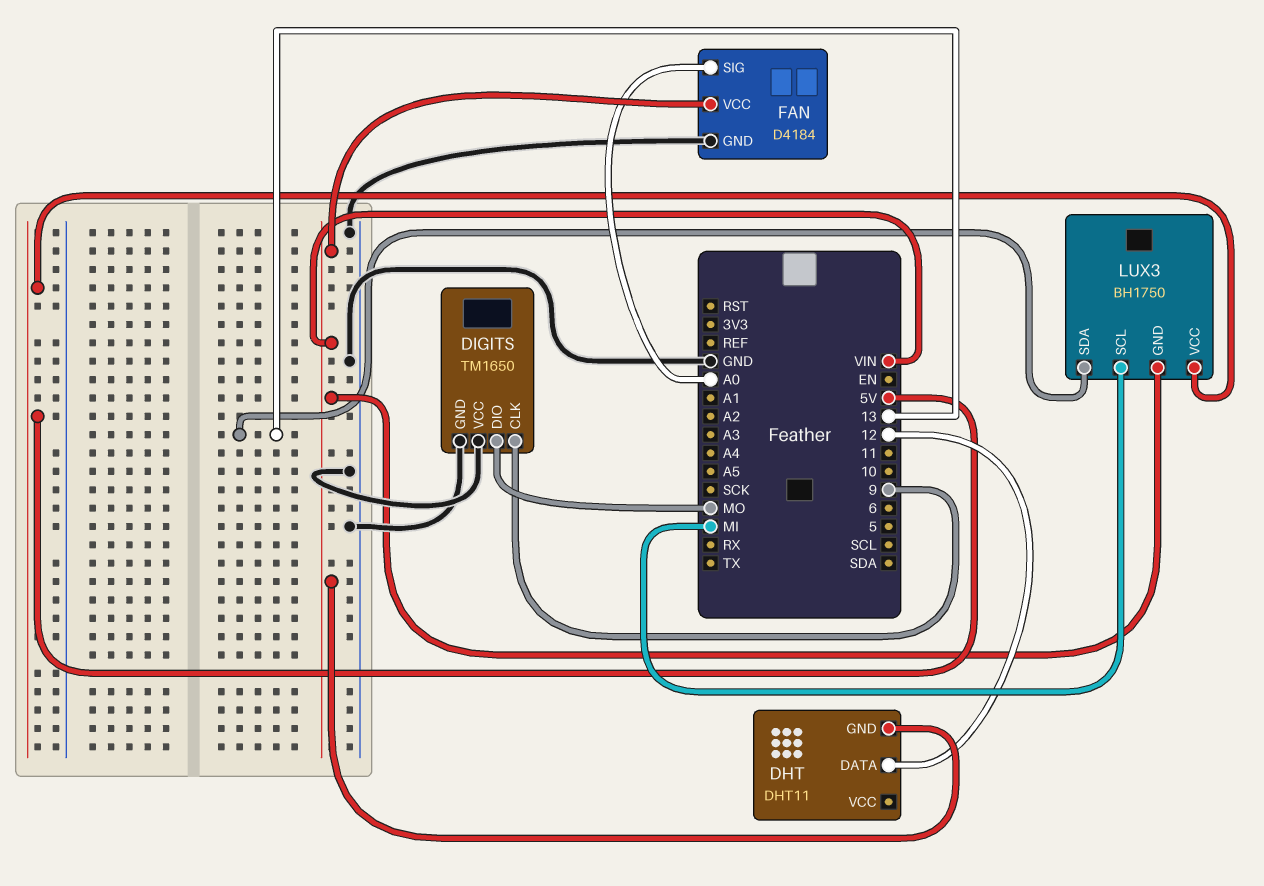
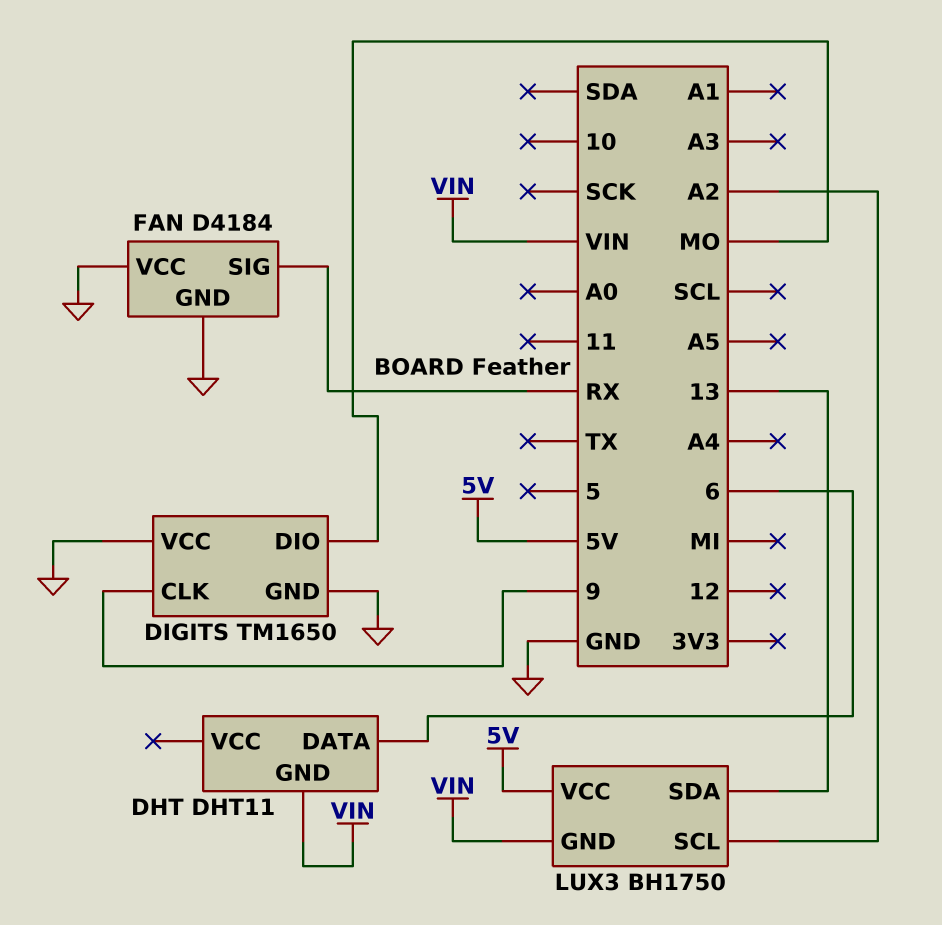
DHT pin DATA: 12 -> 6
FAN pin SIG: A0 -> RX
FAN pin VCC: VIN -> GND
LUX3 pin SCL: MI -> A2

